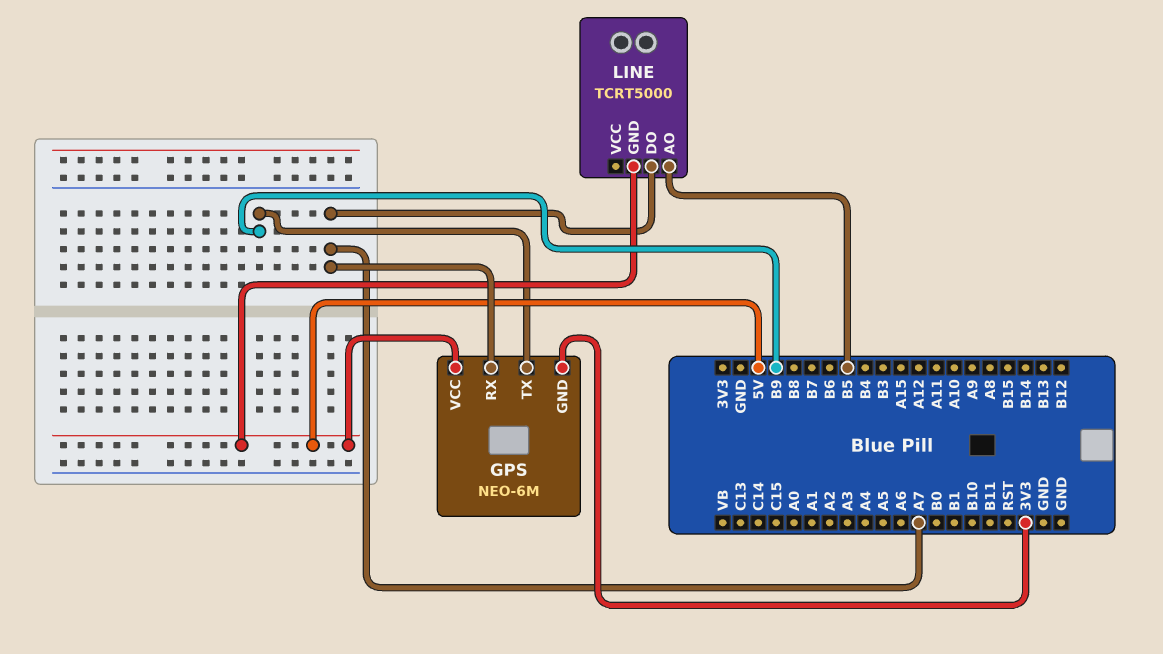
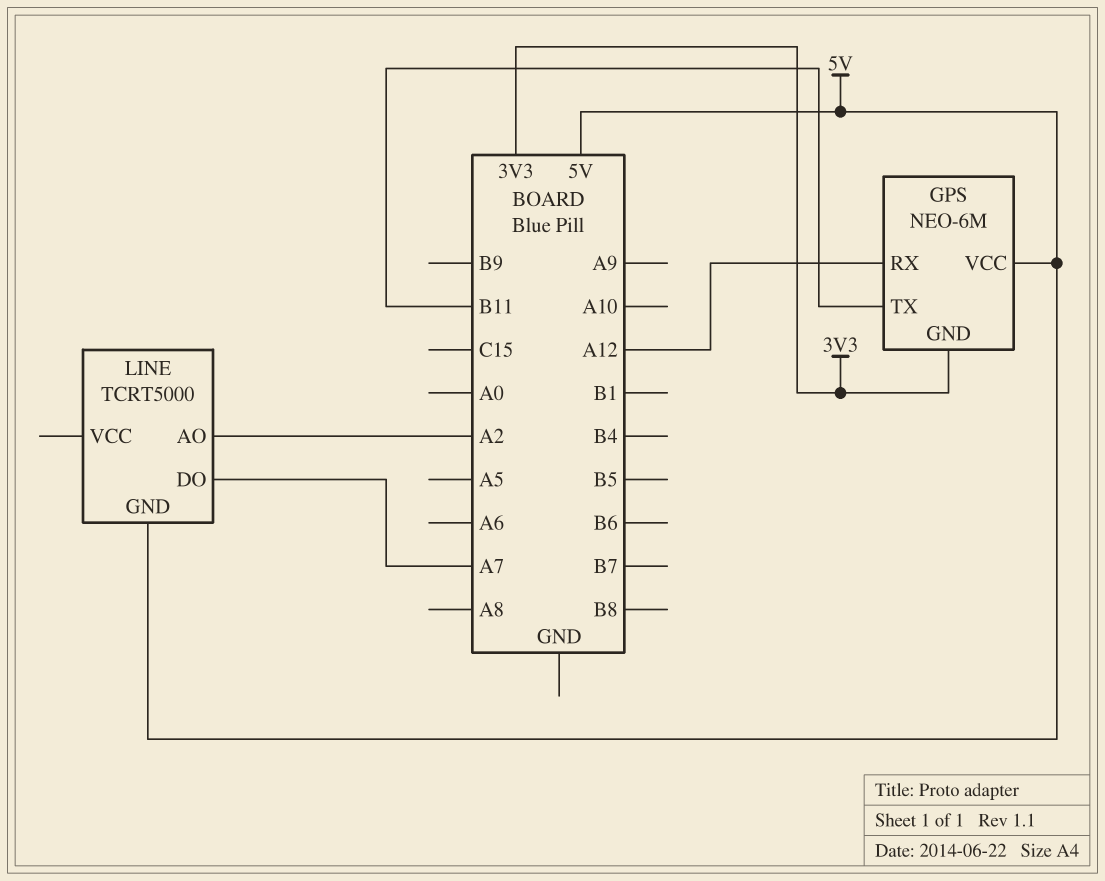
GPS pin RX: A7 -> A12
GPS pin TX: B9 -> B11
LINE pin AO: B5 -> A2

